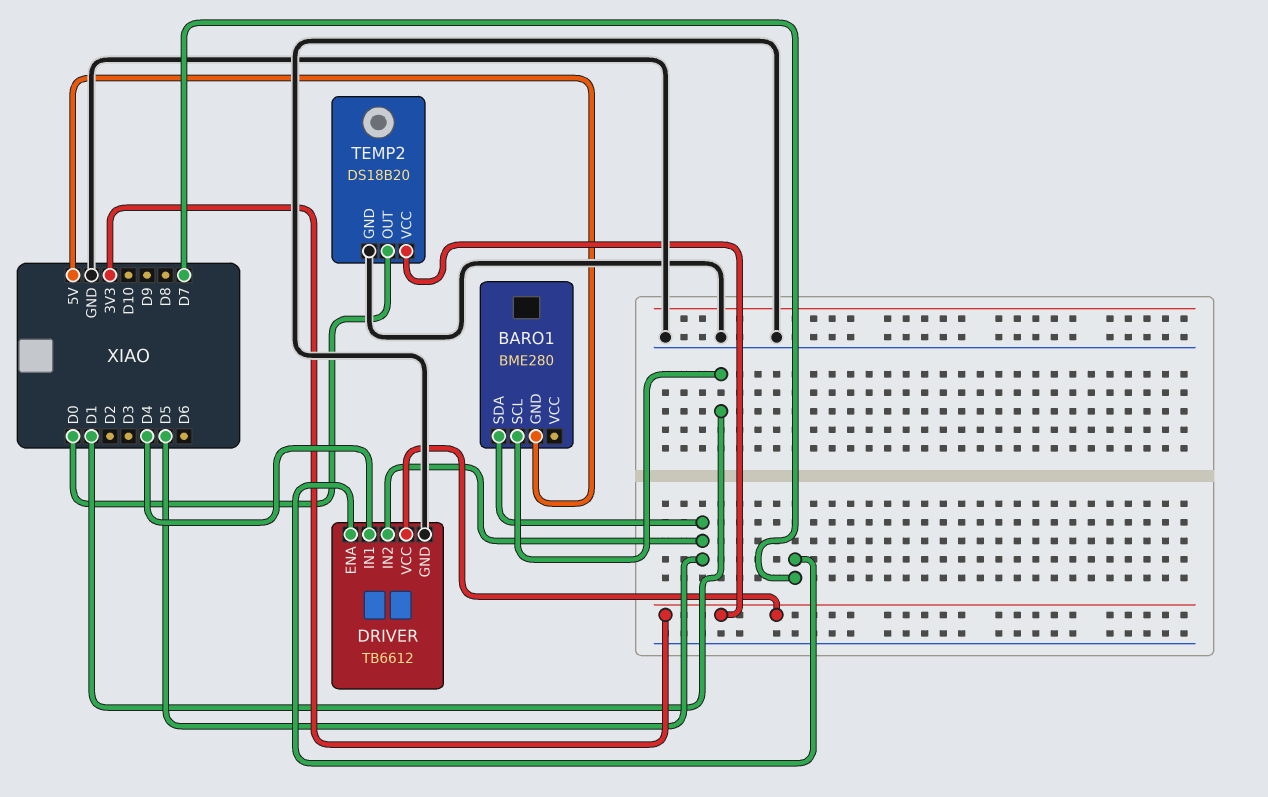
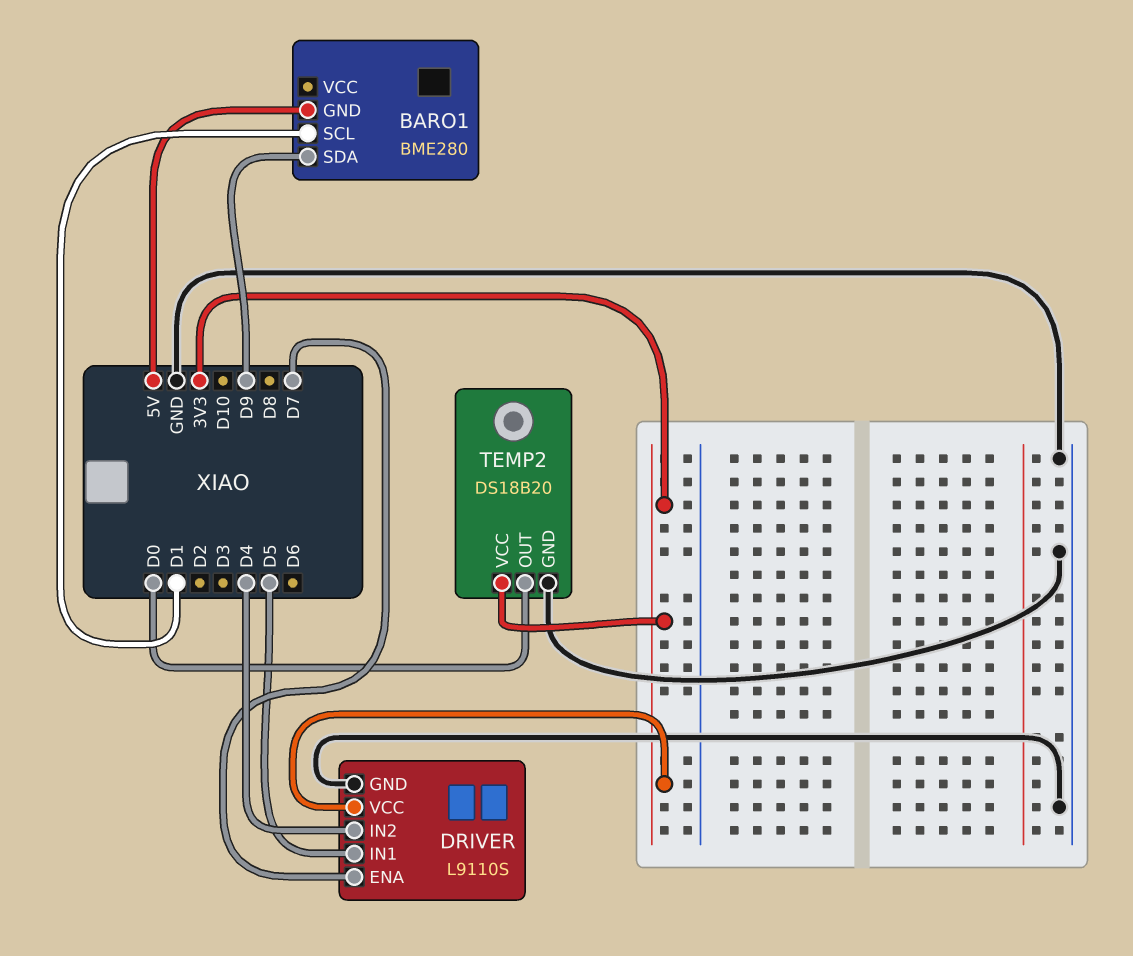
BARO1 pin SDA: D5 -> D9
DRIVER: TB6612 -> L9110S
DRIVER pin IN1: D4 -> D5
DRIVER pin IN2: D5 -> D4

